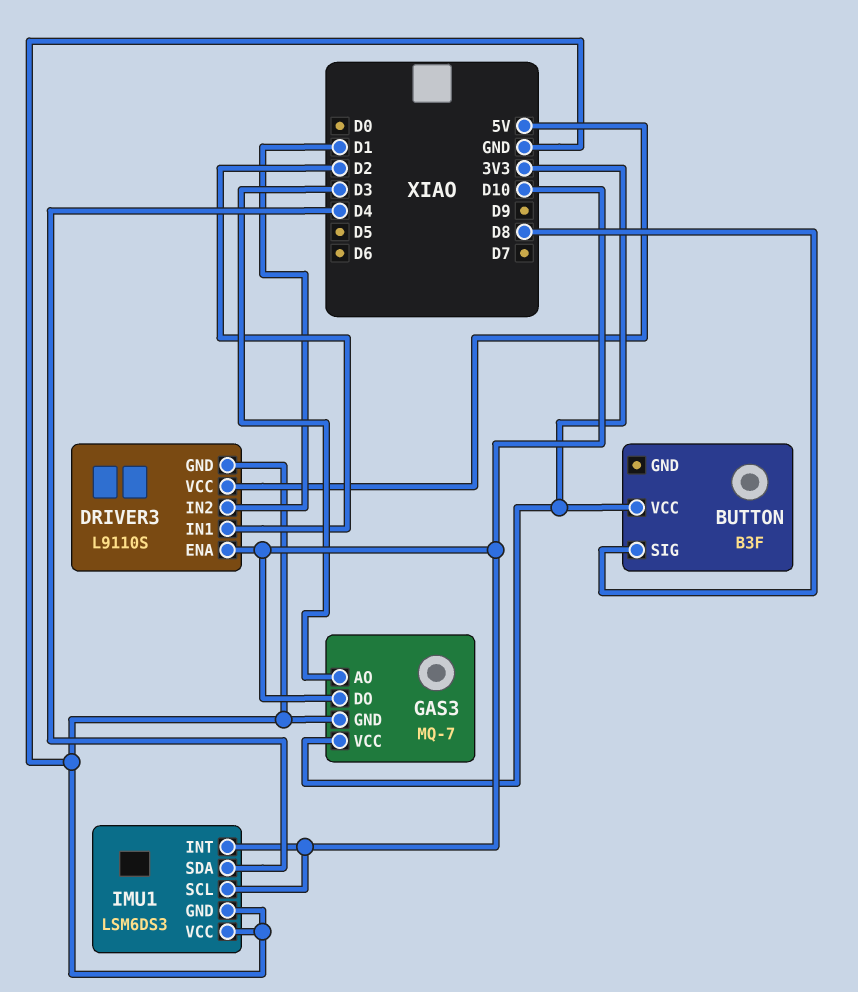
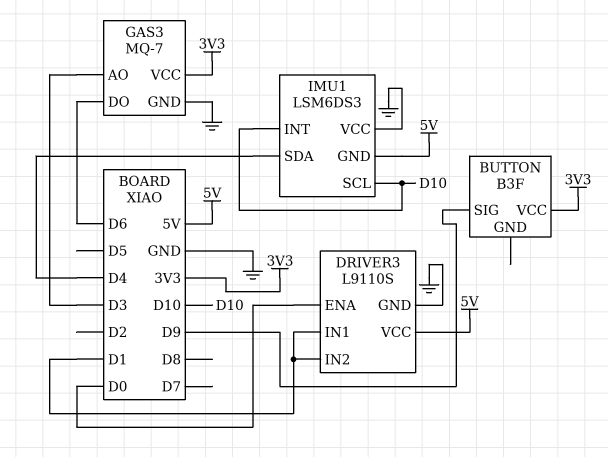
BUTTON pin SIG: D8 -> D9
DRIVER3 pin ENA: D10 -> D0
DRIVER3 pin IN1: D2 -> D1
GAS3 pin DO: D10 -> D6
IMU1 pin GND: GND -> 5V

